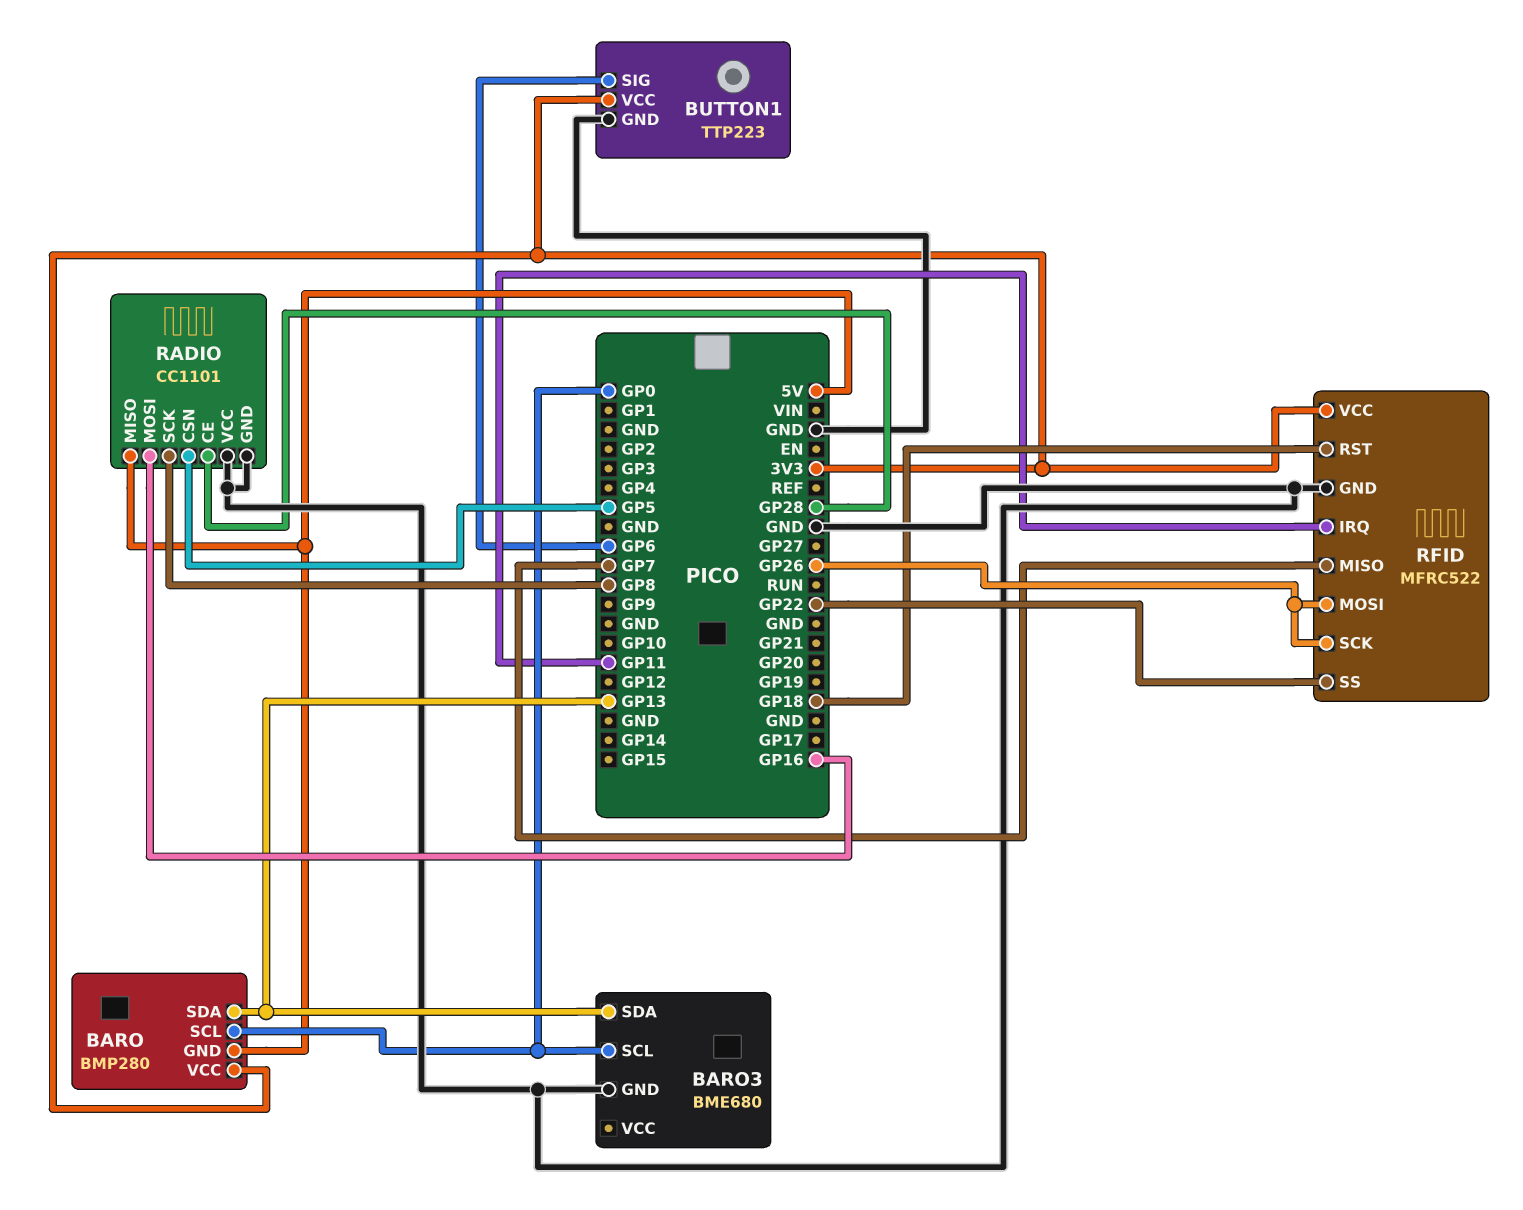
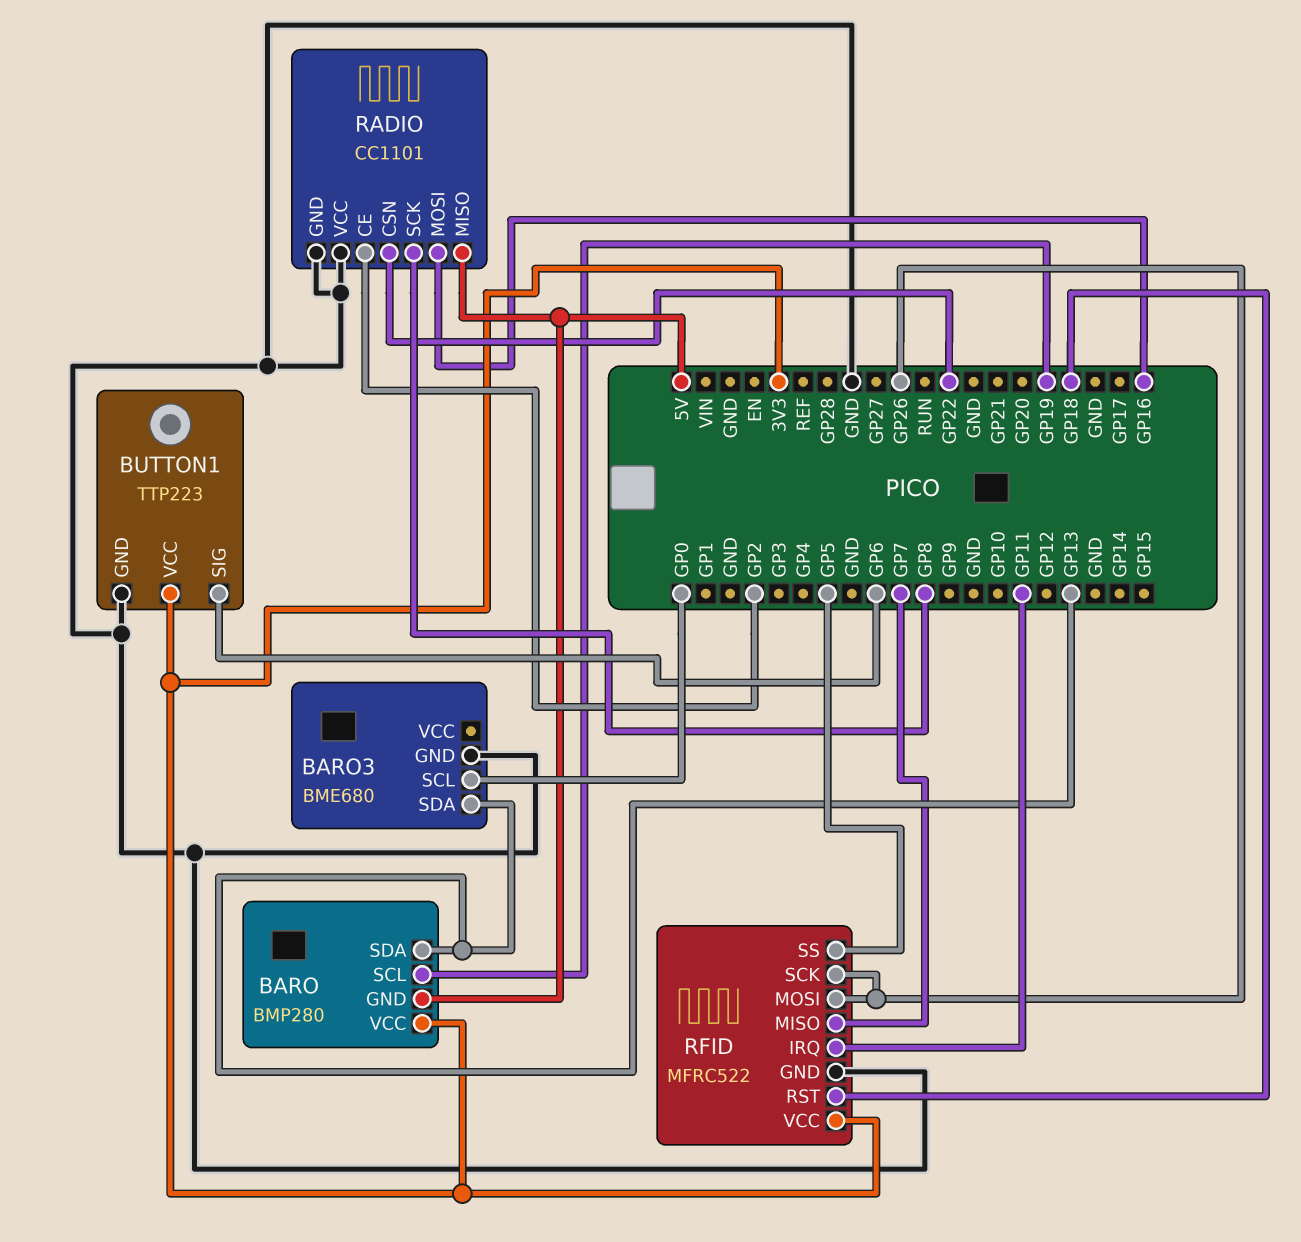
BARO pin SCL: GP0 -> GP19
RADIO pin CE: GP28 -> GP2
RADIO pin CSN: GP5 -> GP22
RFID pin SS: GP22 -> GP5

